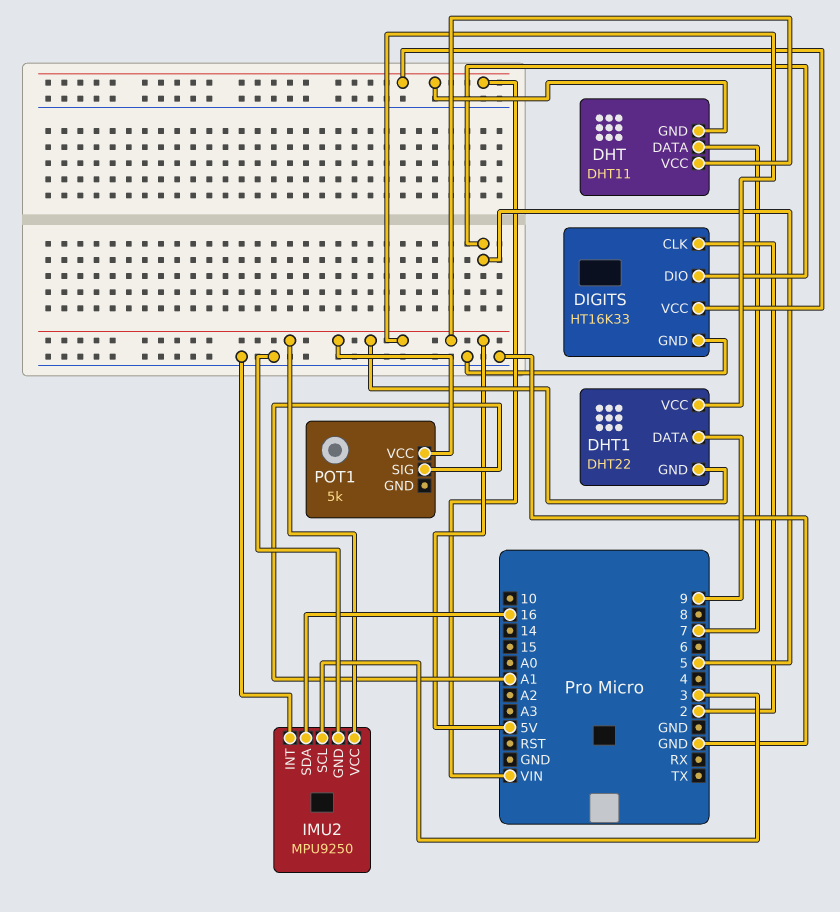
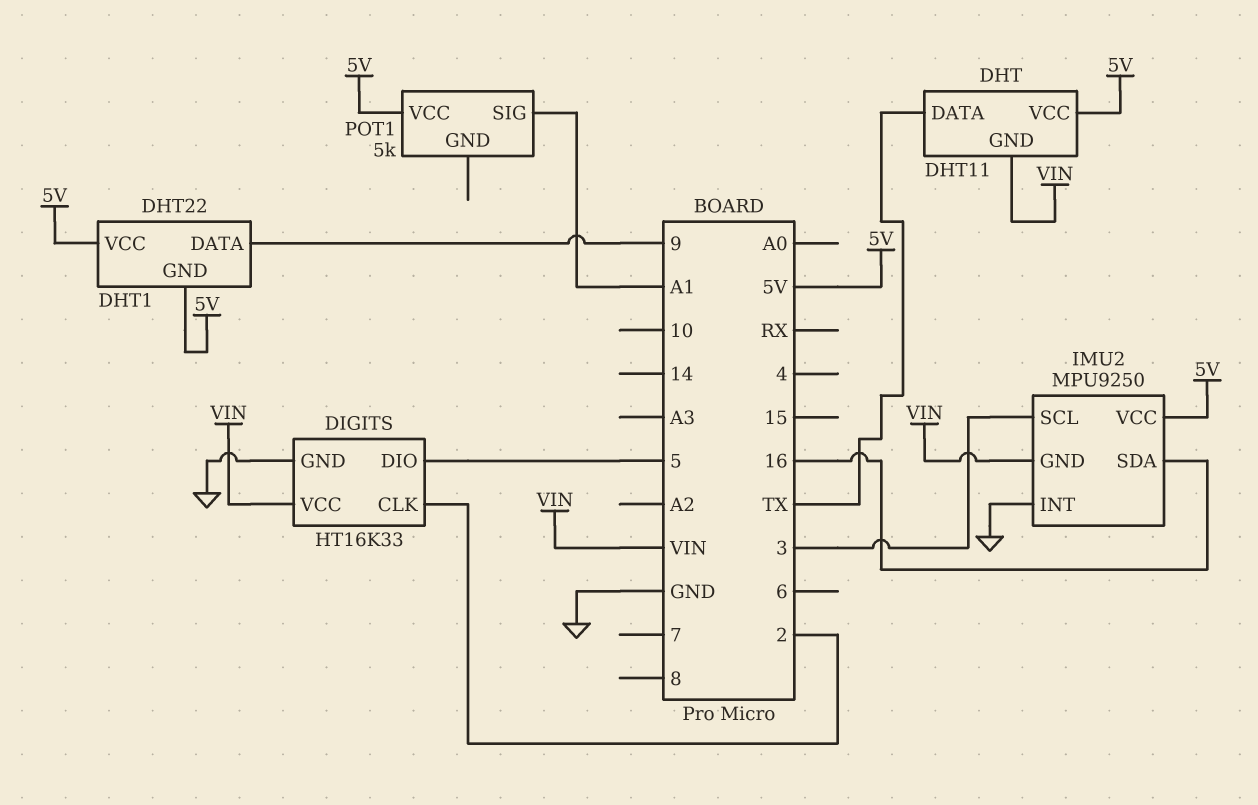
DHT pin DATA: 7 -> TX
IMU2 pin GND: GND -> VIN

